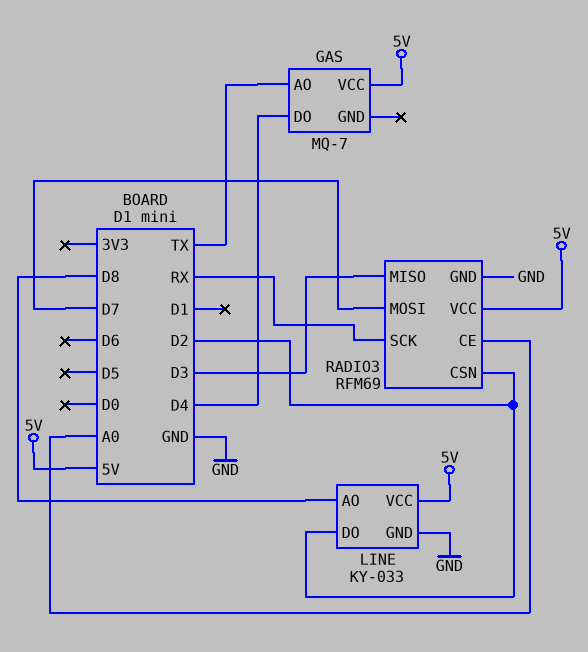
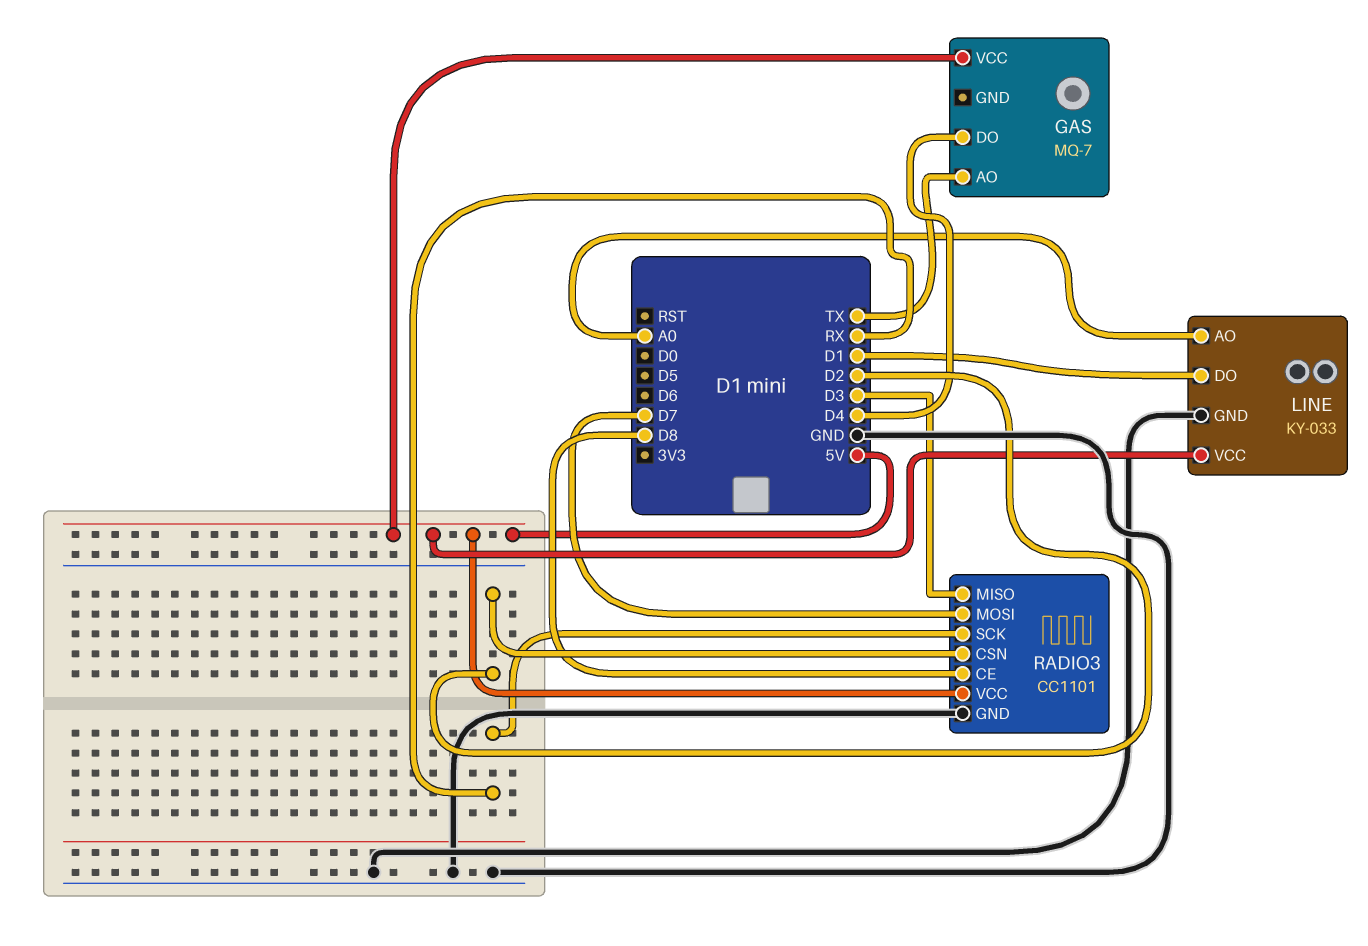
LINE pin AO: D8 -> A0
LINE pin DO: D2 -> D1
RADIO3: RFM69 -> CC1101
RADIO3 pin CE: A0 -> D8

